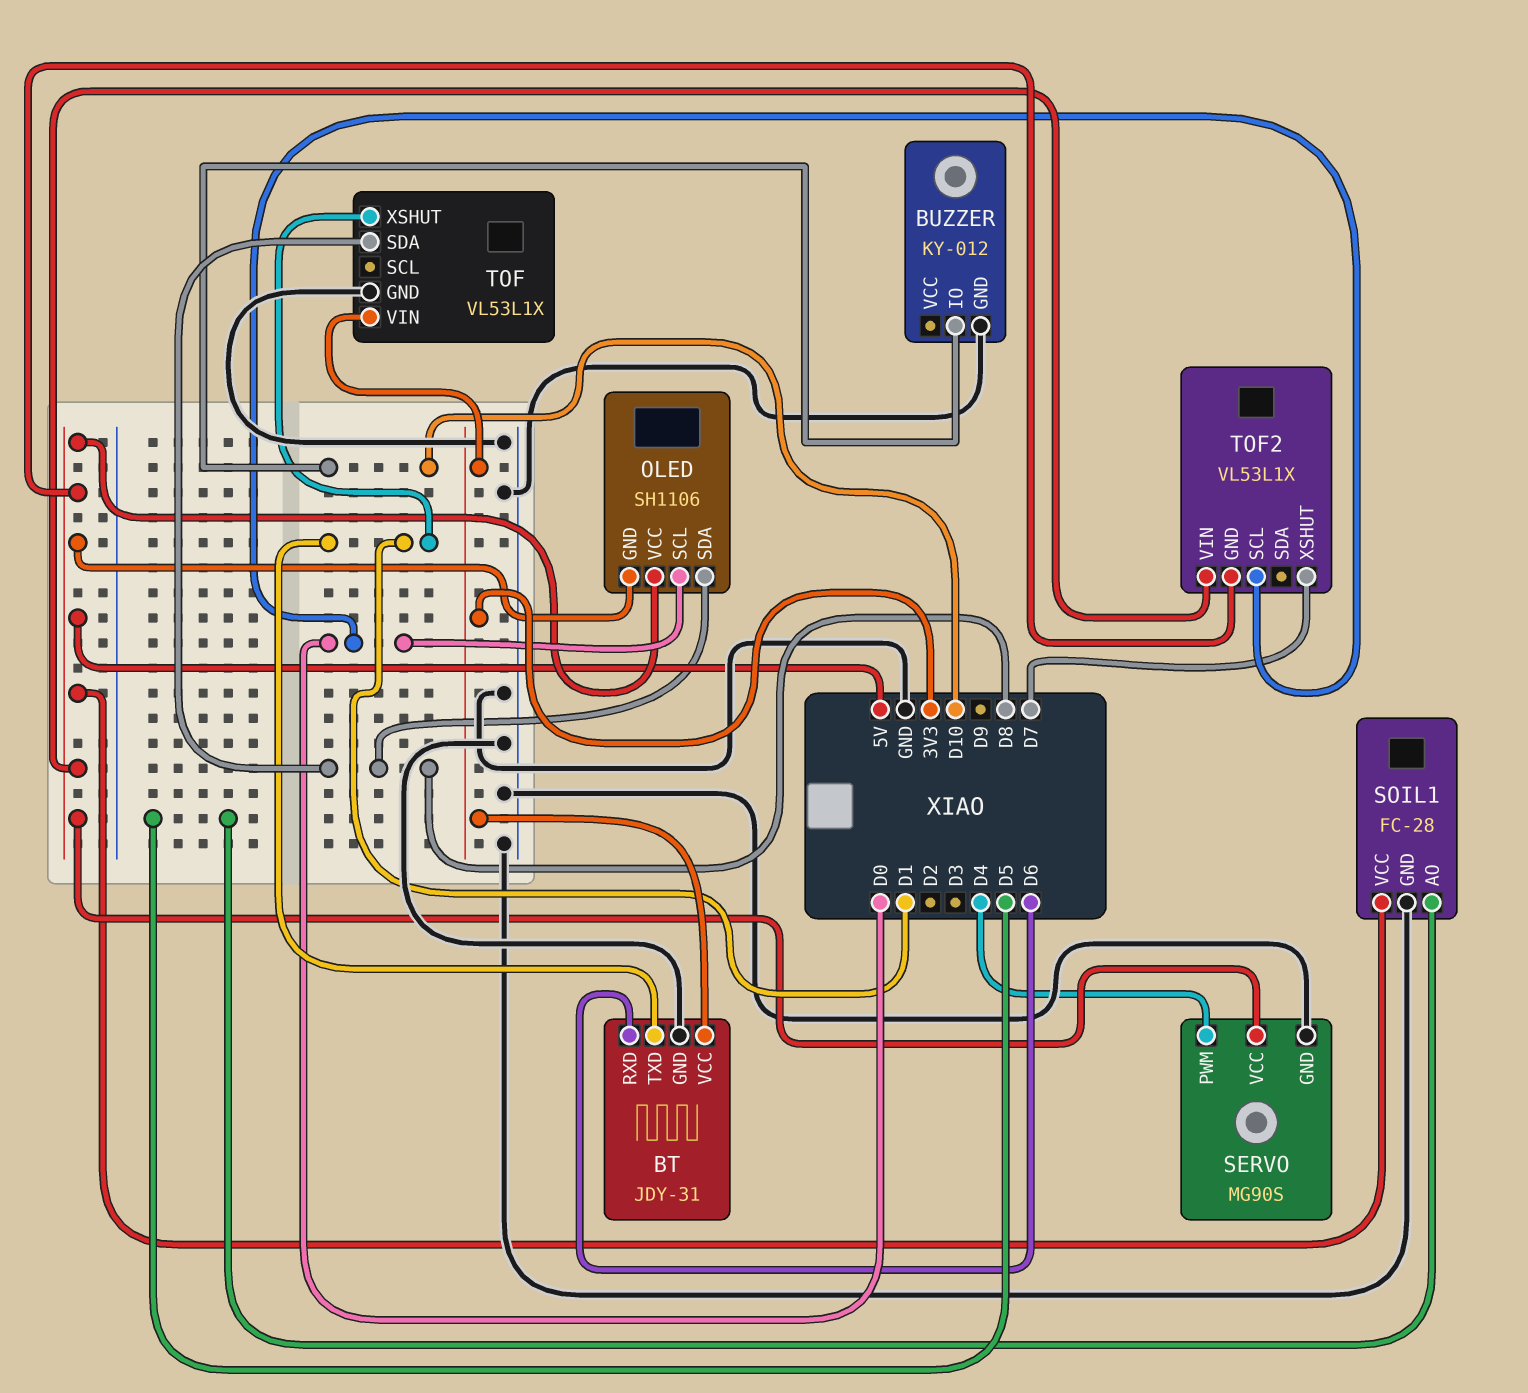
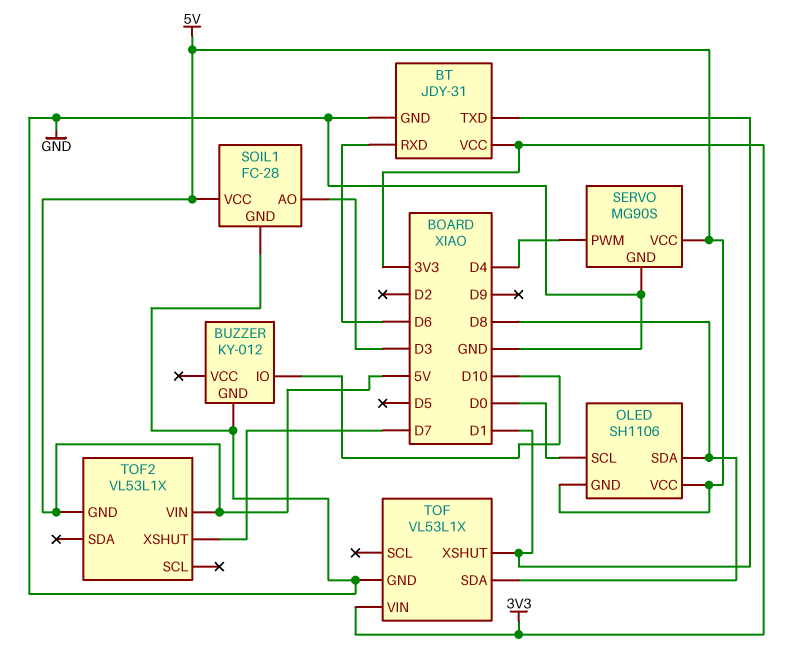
SOIL1 pin AO: D5 -> D3
TOF2 pin SCL: D0 -> none

